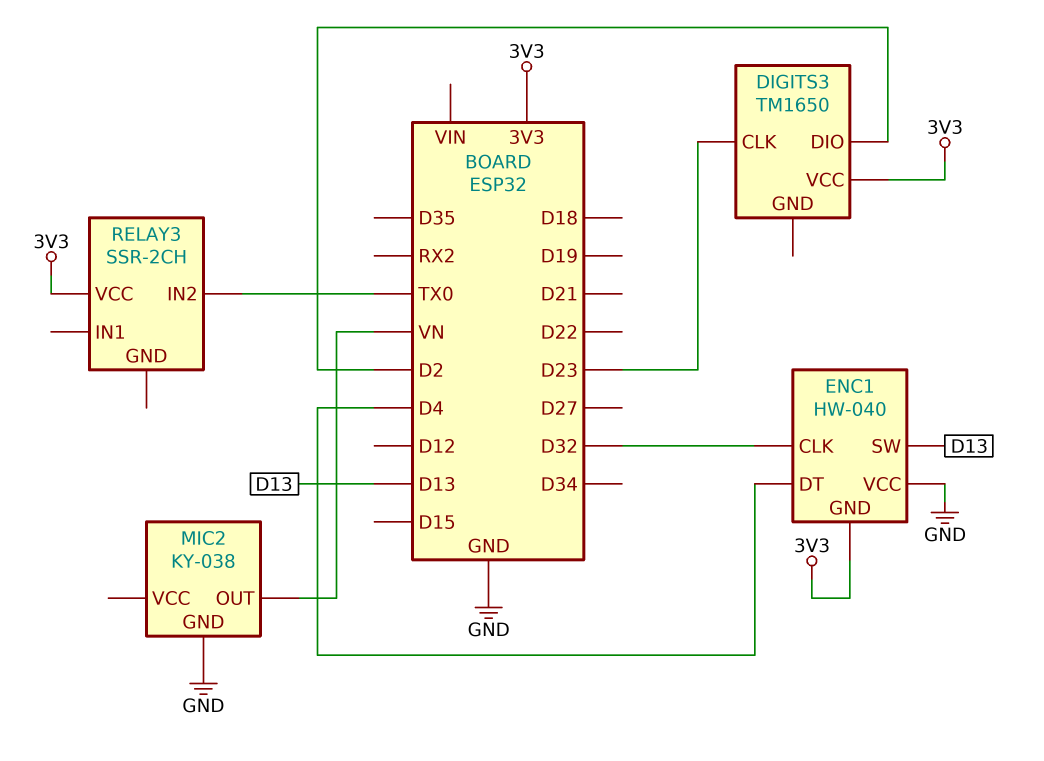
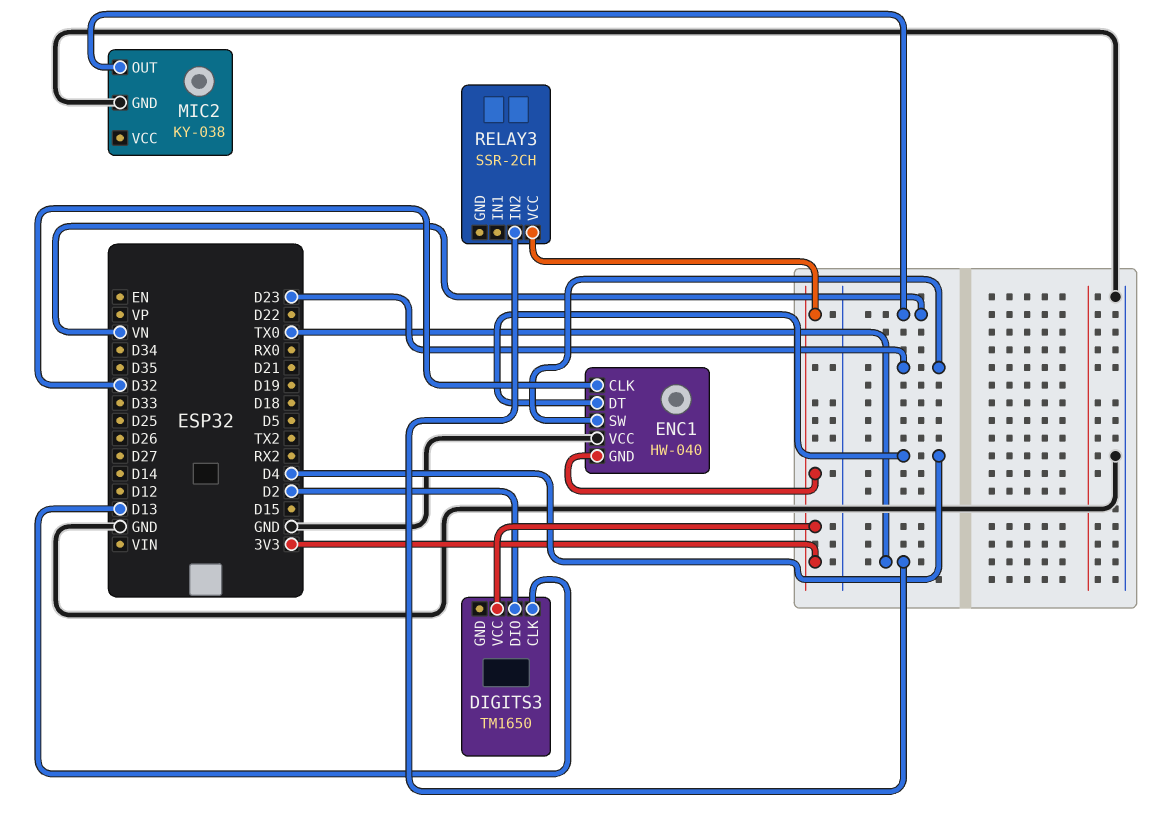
DIGITS3 pin CLK: D23 -> D13
ENC1 pin SW: D13 -> D23

